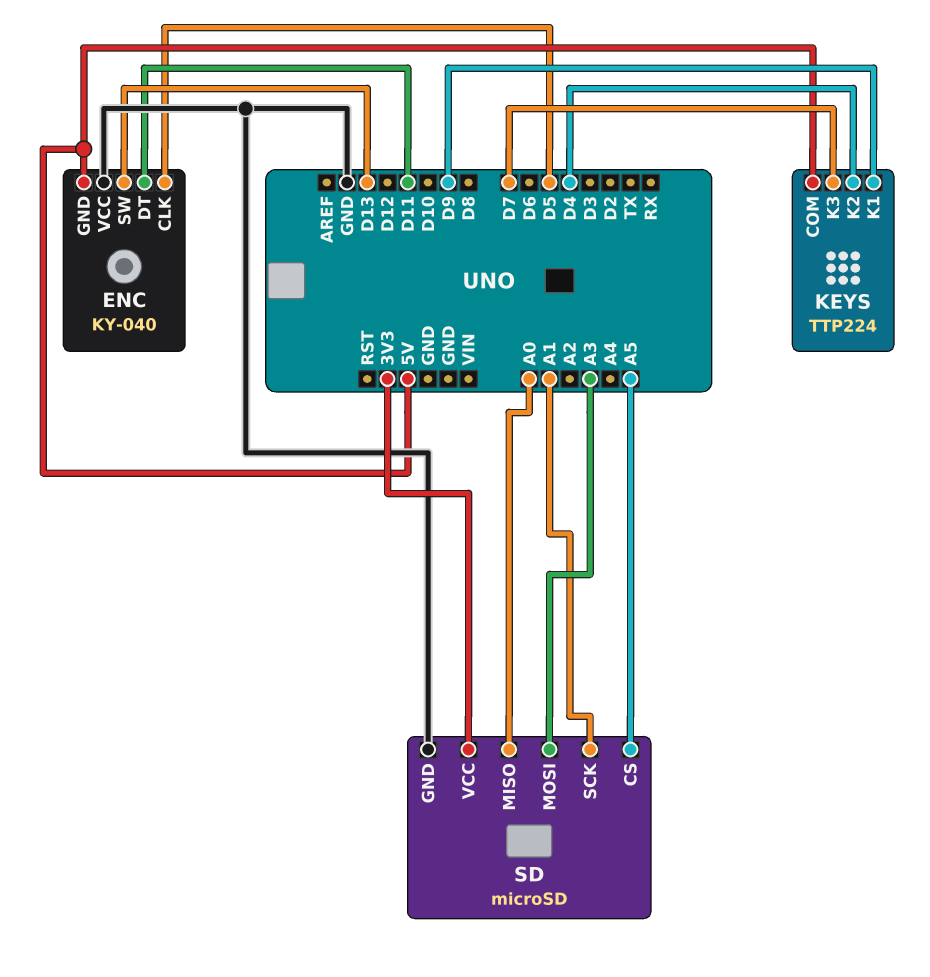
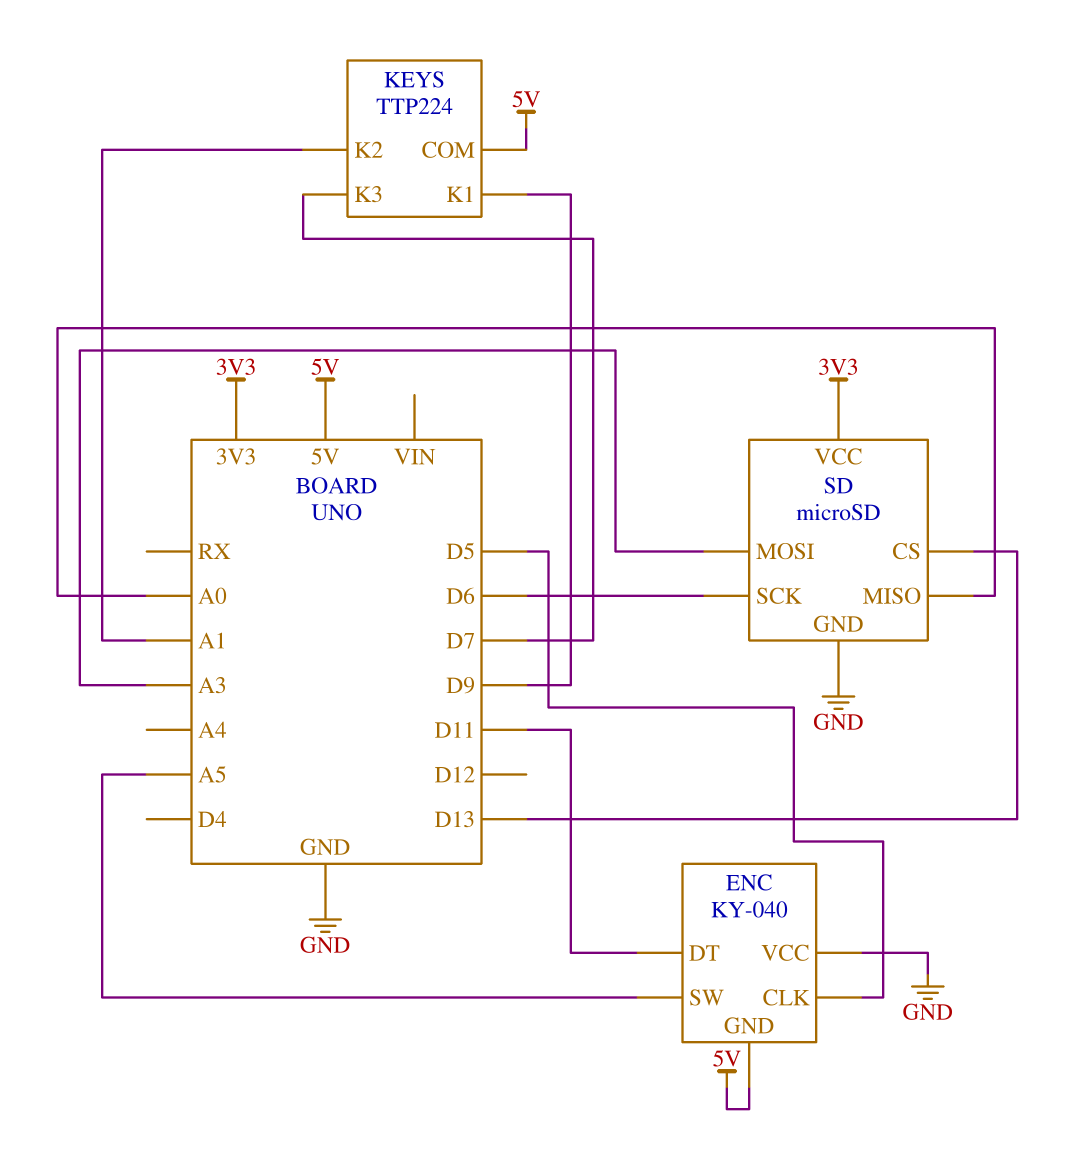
ENC pin SW: D13 -> A5
KEYS pin K2: D4 -> A1
SD pin CS: A5 -> D13
SD pin SCK: A1 -> D6

